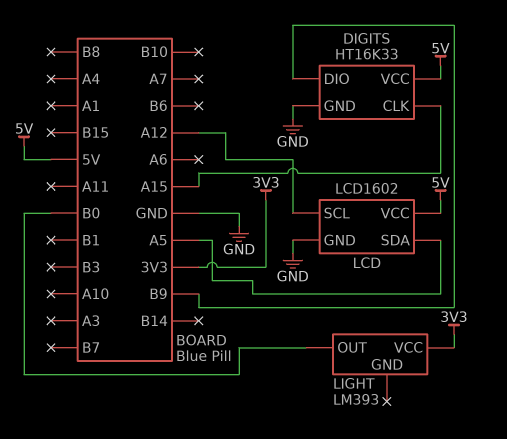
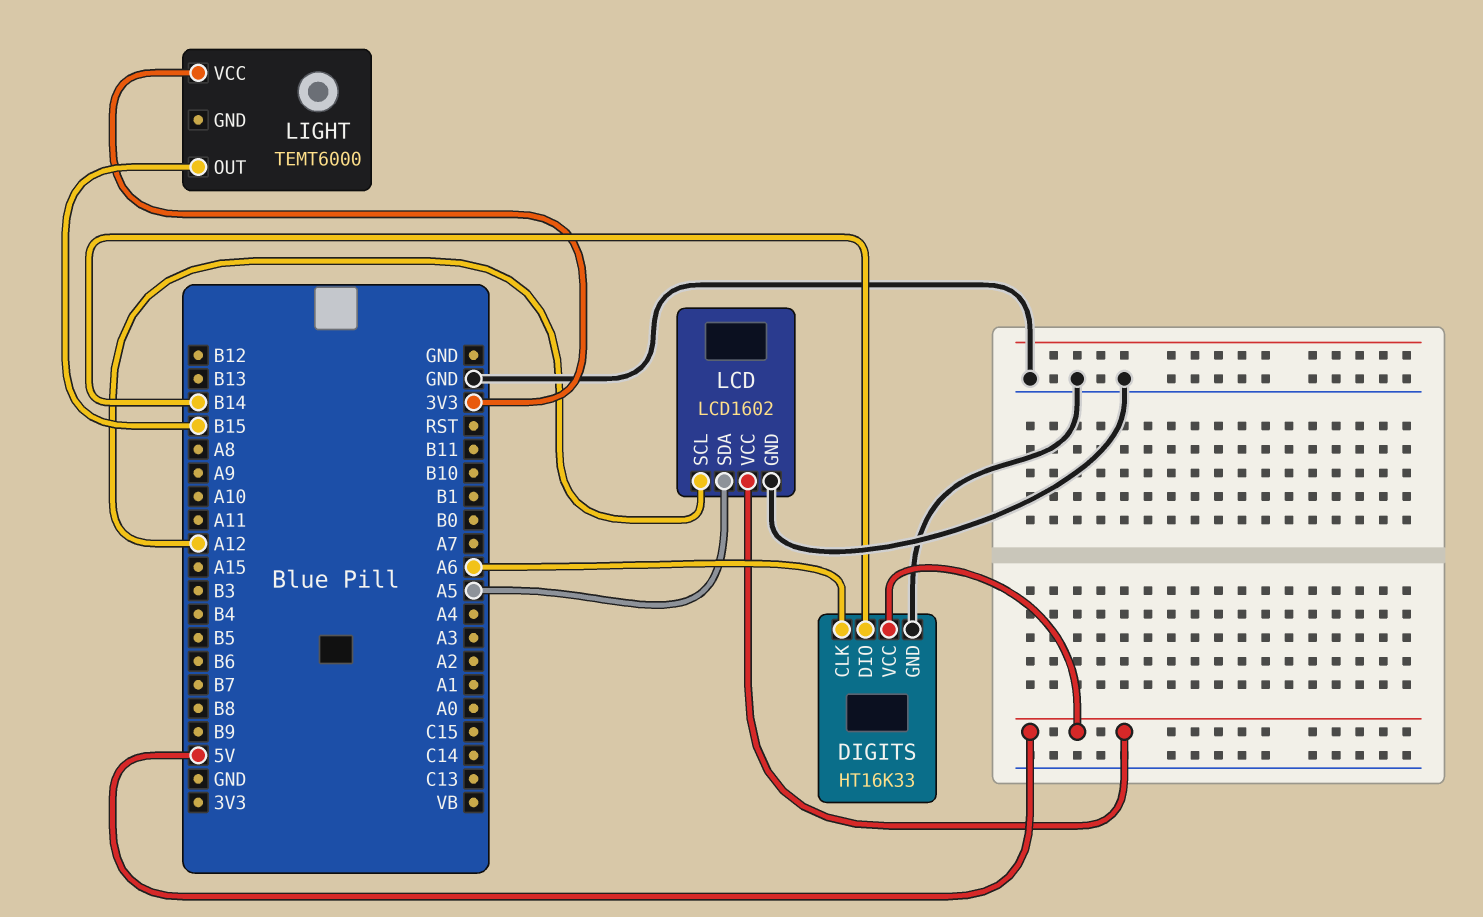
DIGITS pin CLK: A15 -> A6
DIGITS pin DIO: B9 -> B14
LIGHT: LM393 -> TEMT6000
LIGHT pin OUT: B0 -> B15

